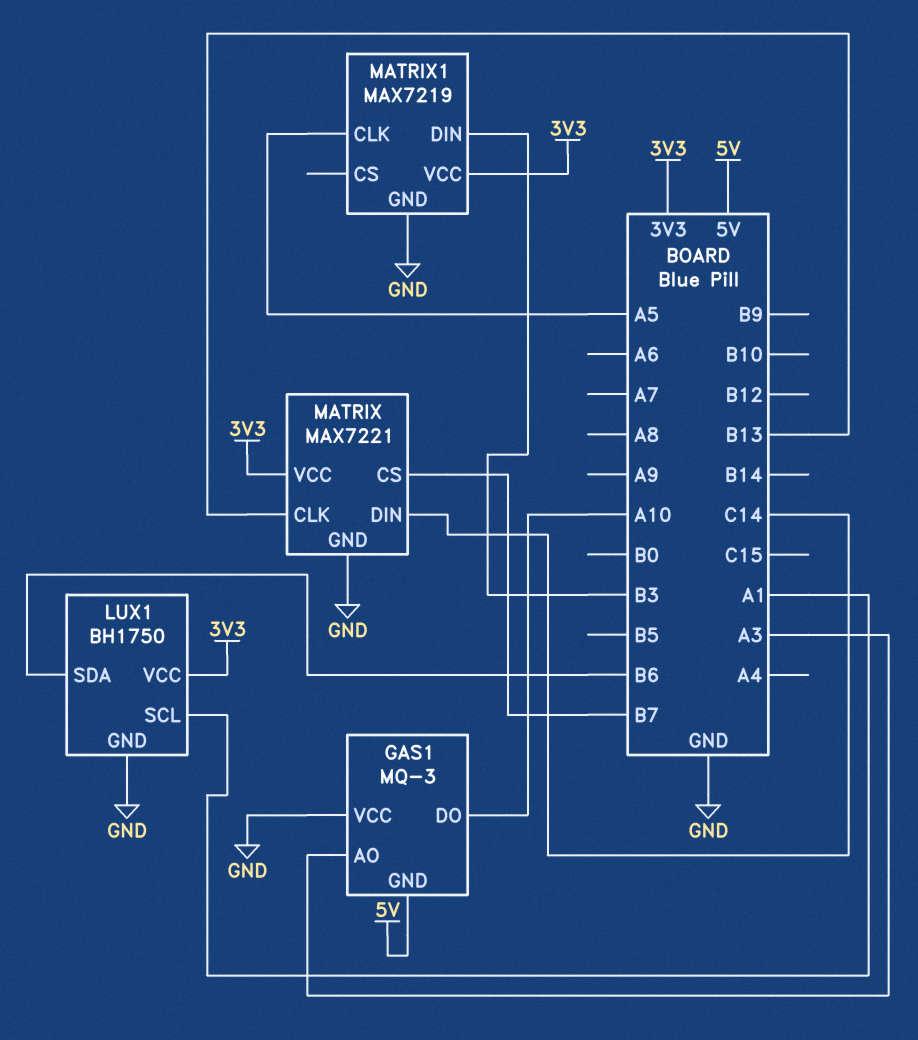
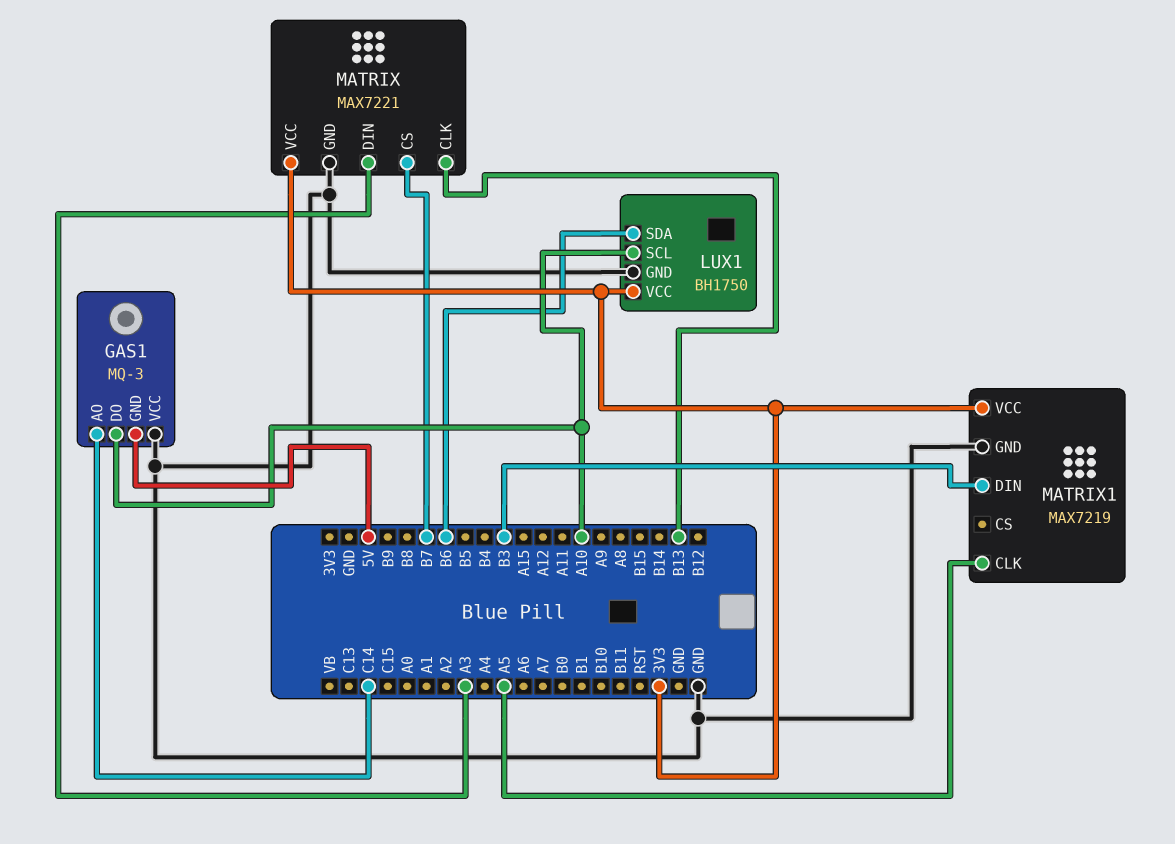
GAS1 pin AO: A3 -> C14
LUX1 pin SCL: A1 -> A10
MATRIX pin DIN: C14 -> A3

